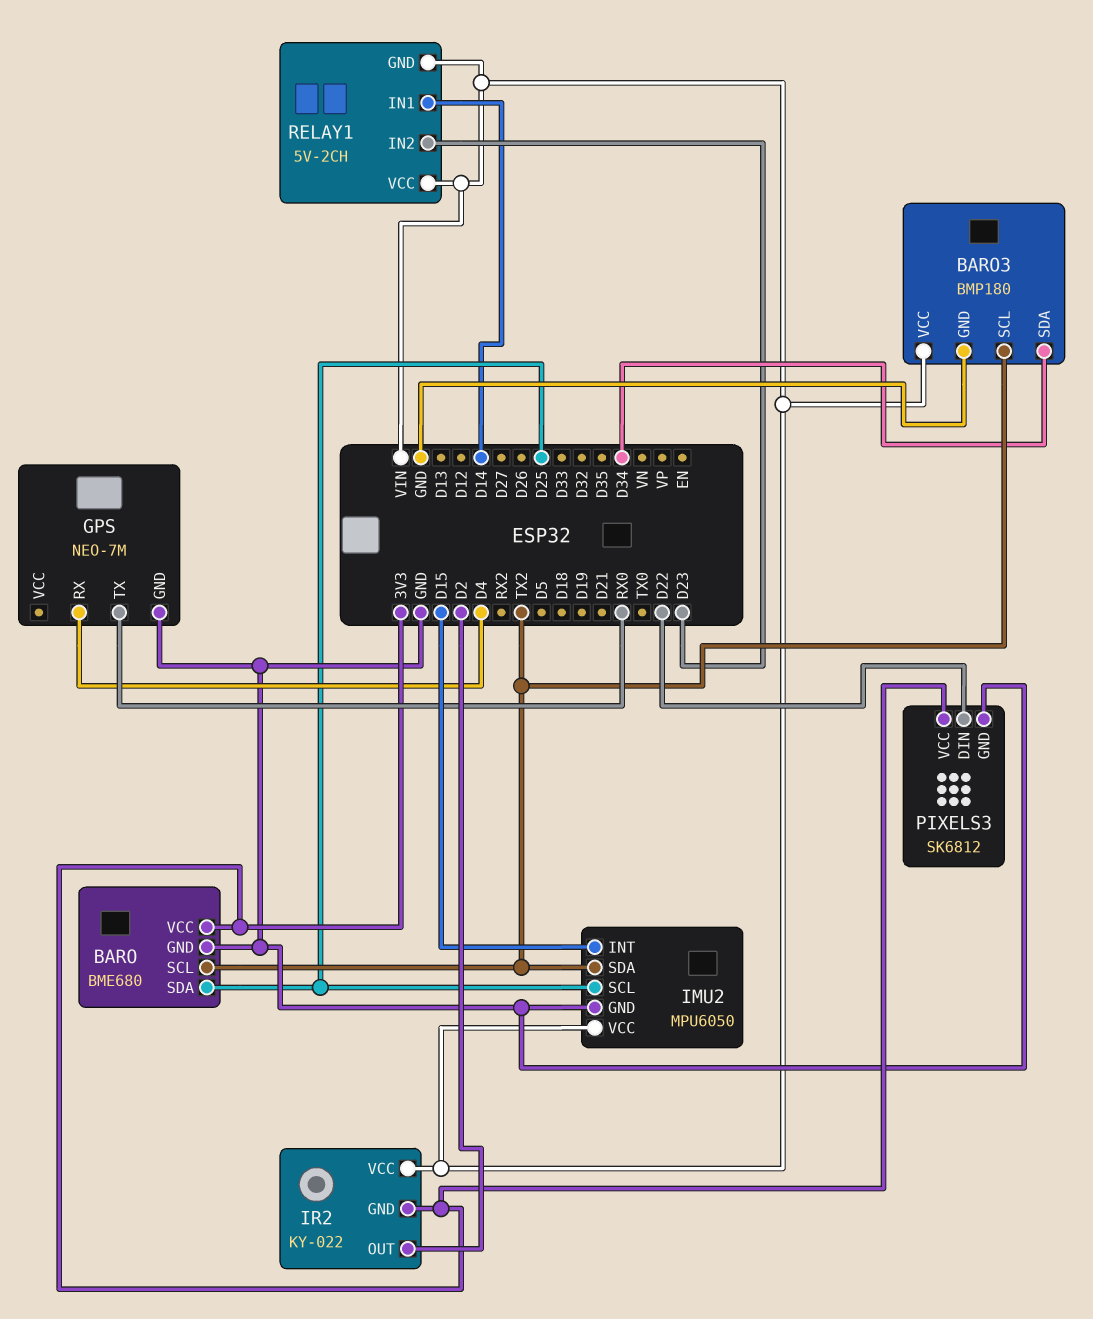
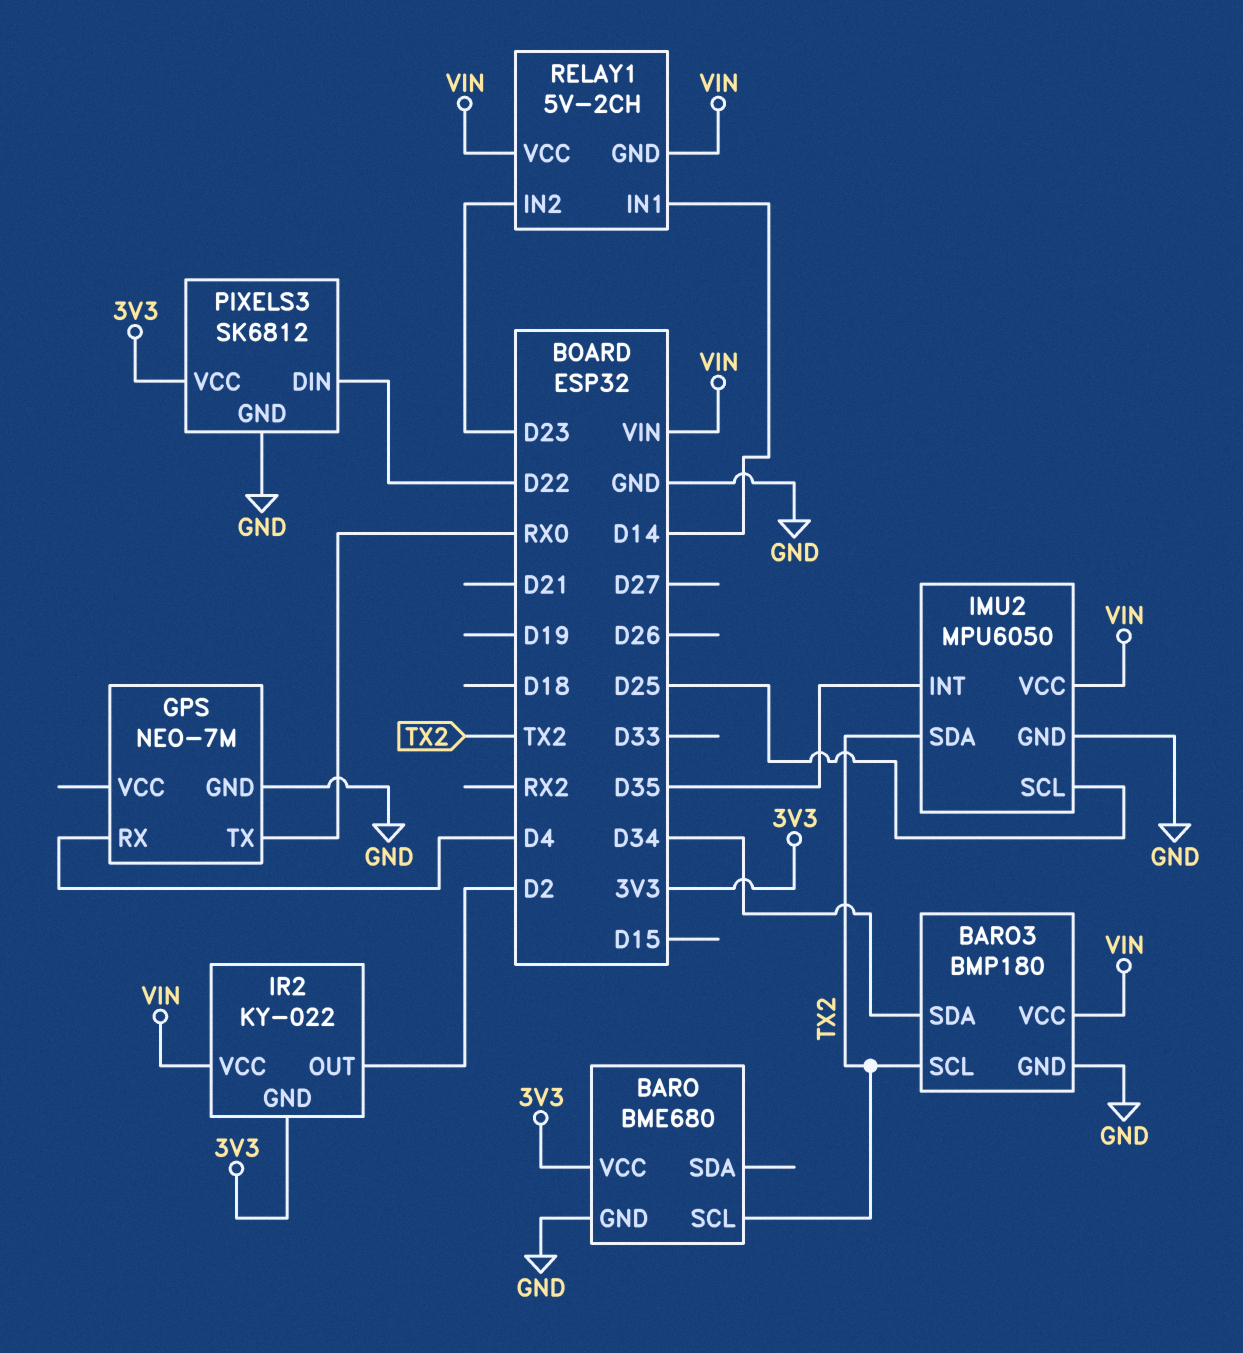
BARO pin SDA: D25 -> none
IMU2 pin INT: D15 -> D35

